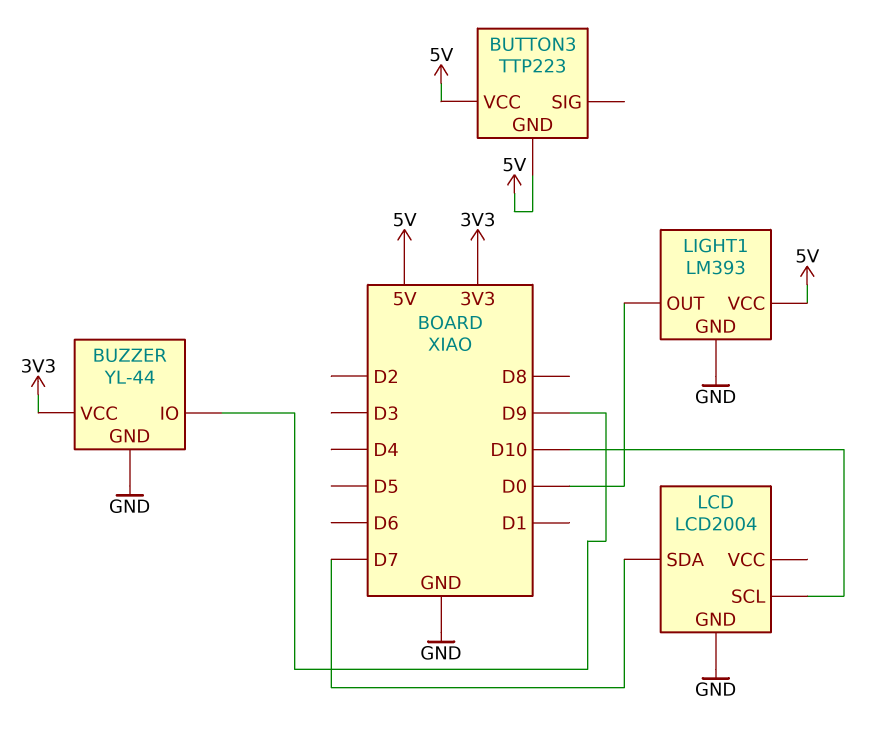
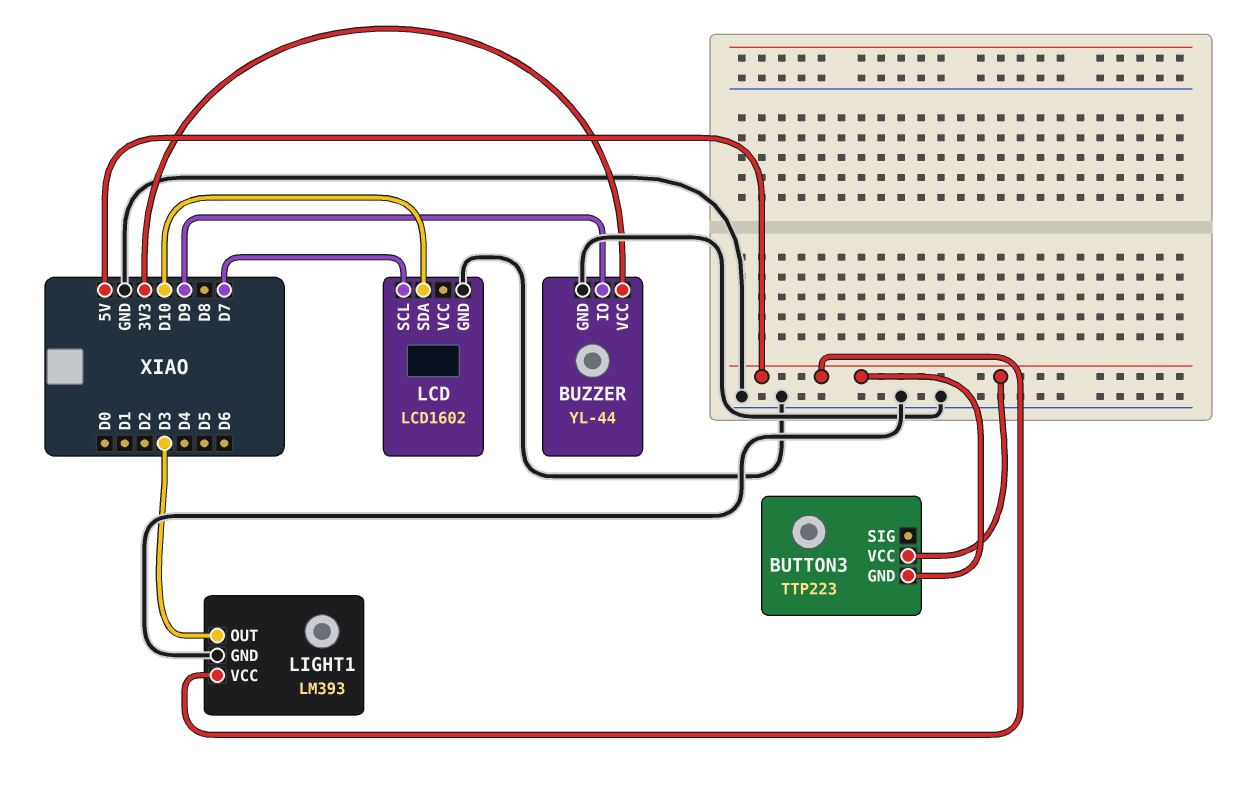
LCD: LCD2004 -> LCD1602
LCD pin SCL: D10 -> D7
LCD pin SDA: D7 -> D10
LIGHT1 pin OUT: D0 -> D3

